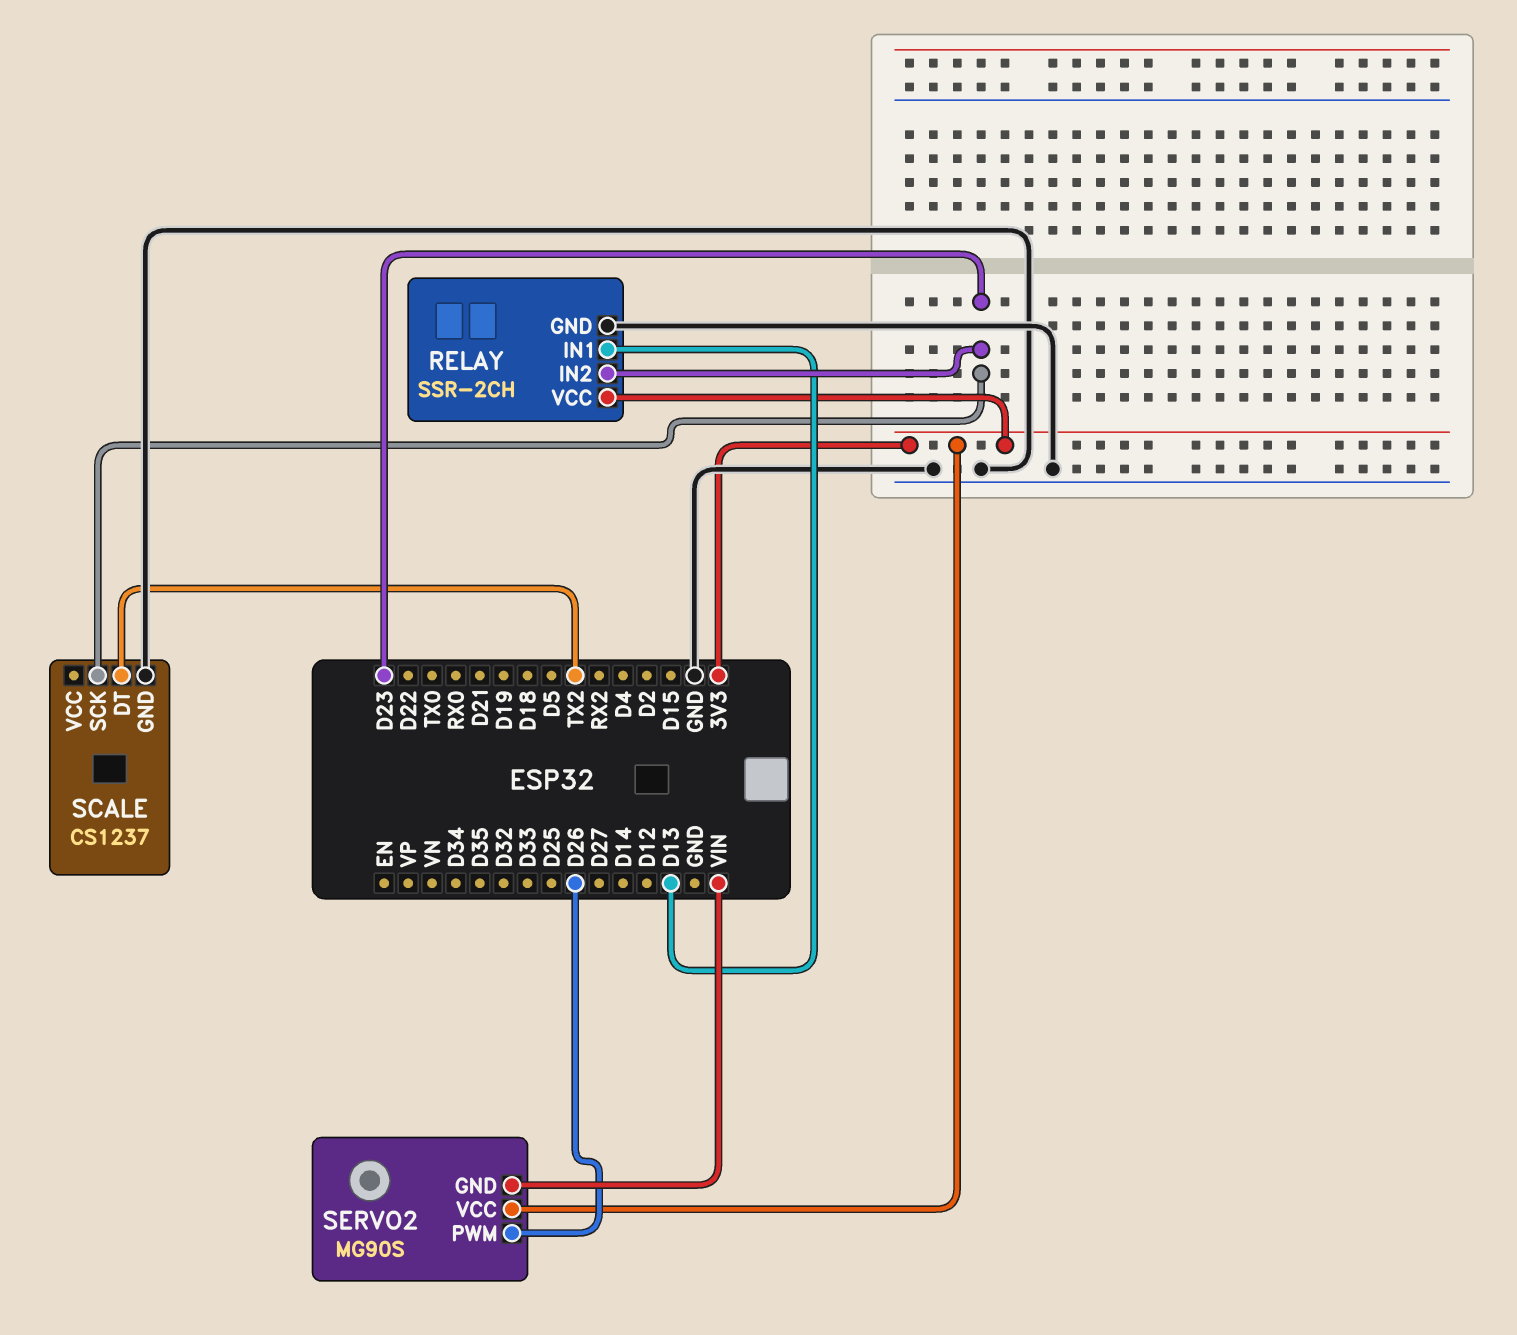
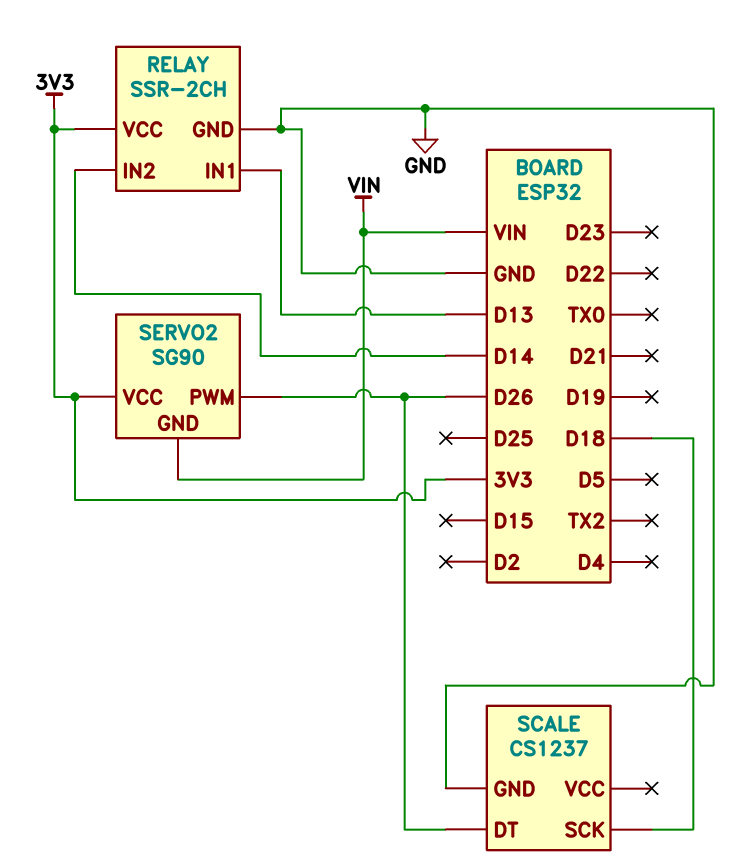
RELAY pin IN2: D23 -> D14
SCALE pin DT: TX2 -> D26
SCALE pin SCK: D23 -> D18
SERVO2: MG90S -> SG90

